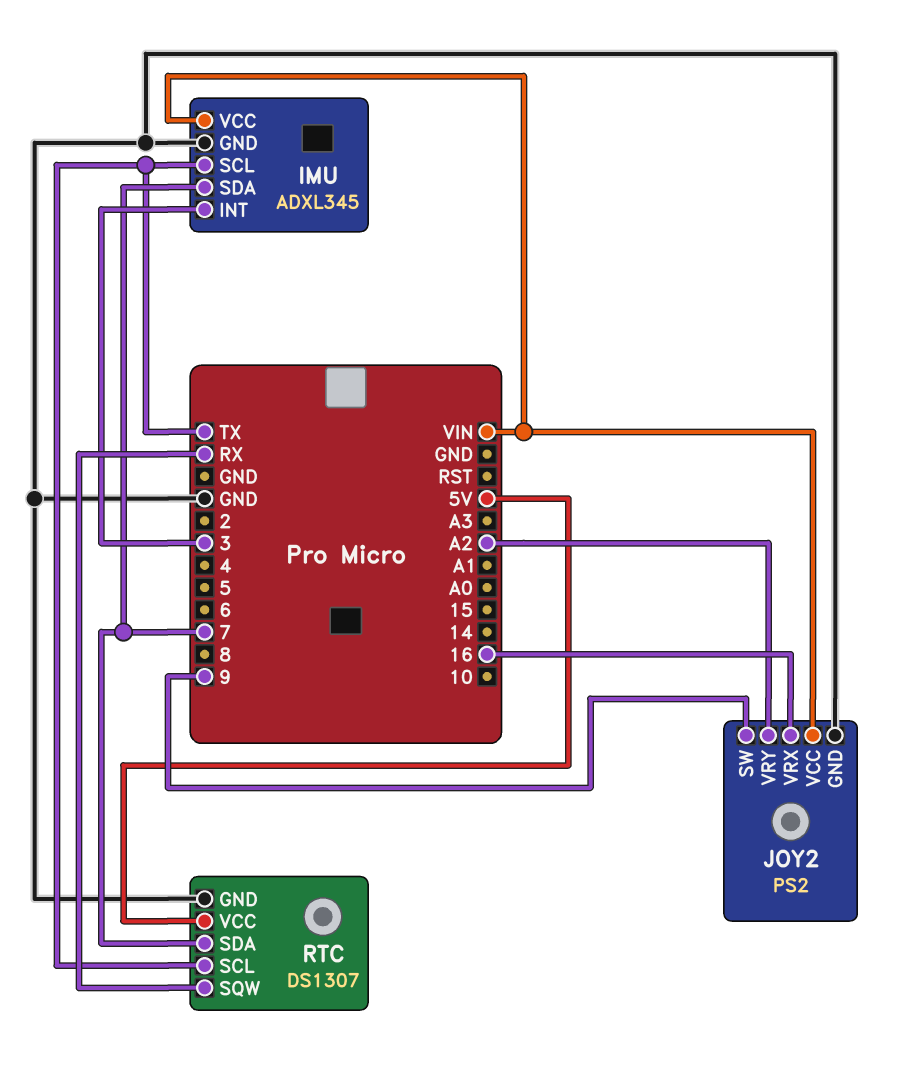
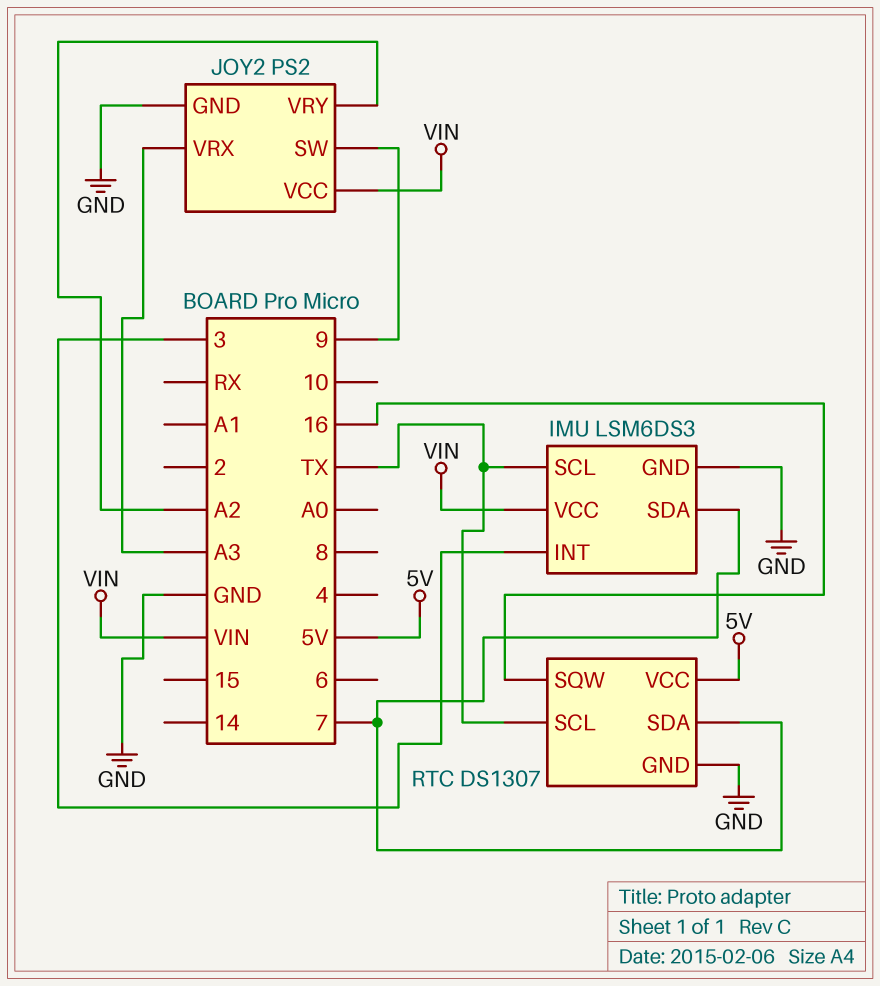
IMU: ADXL345 -> LSM6DS3
JOY2 pin VRX: 16 -> A3
RTC pin SQW: RX -> 16

